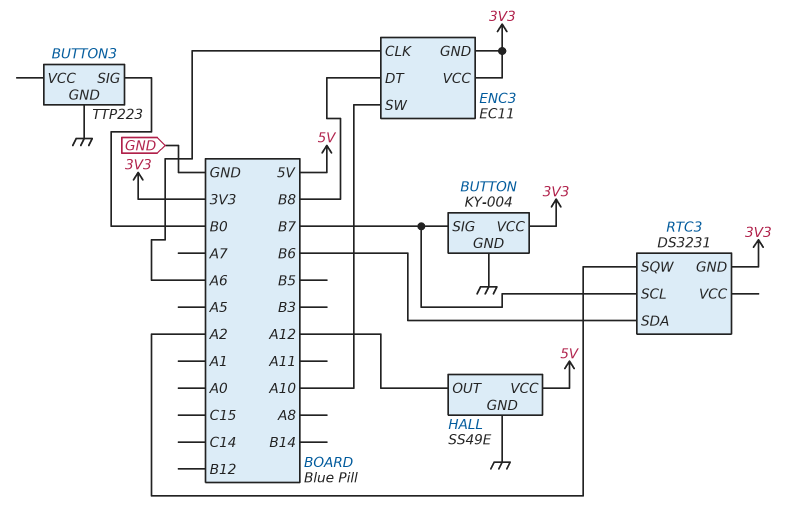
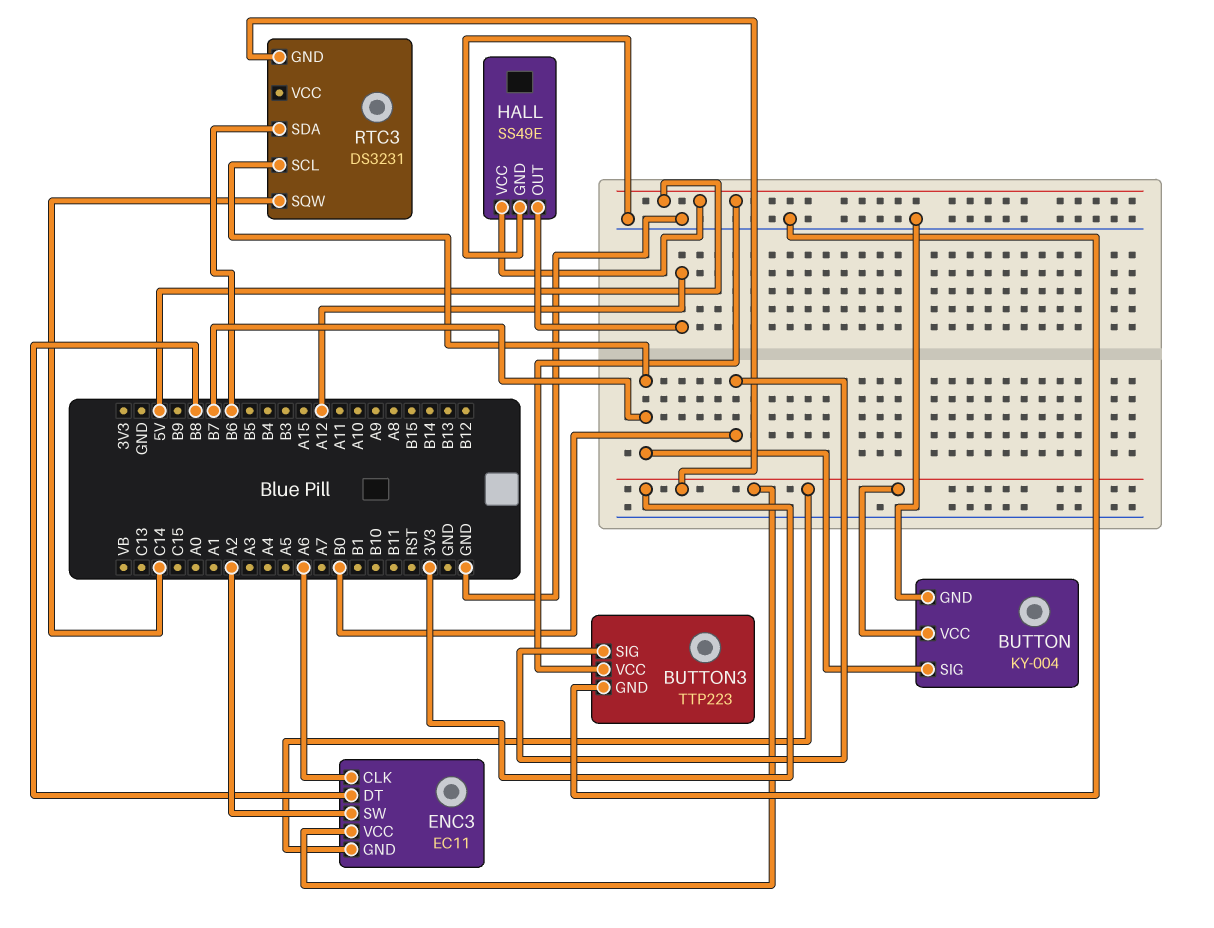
BUTTON3 pin VCC: none -> 5V
ENC3 pin SW: A10 -> A2
RTC3 pin SQW: A2 -> C14

